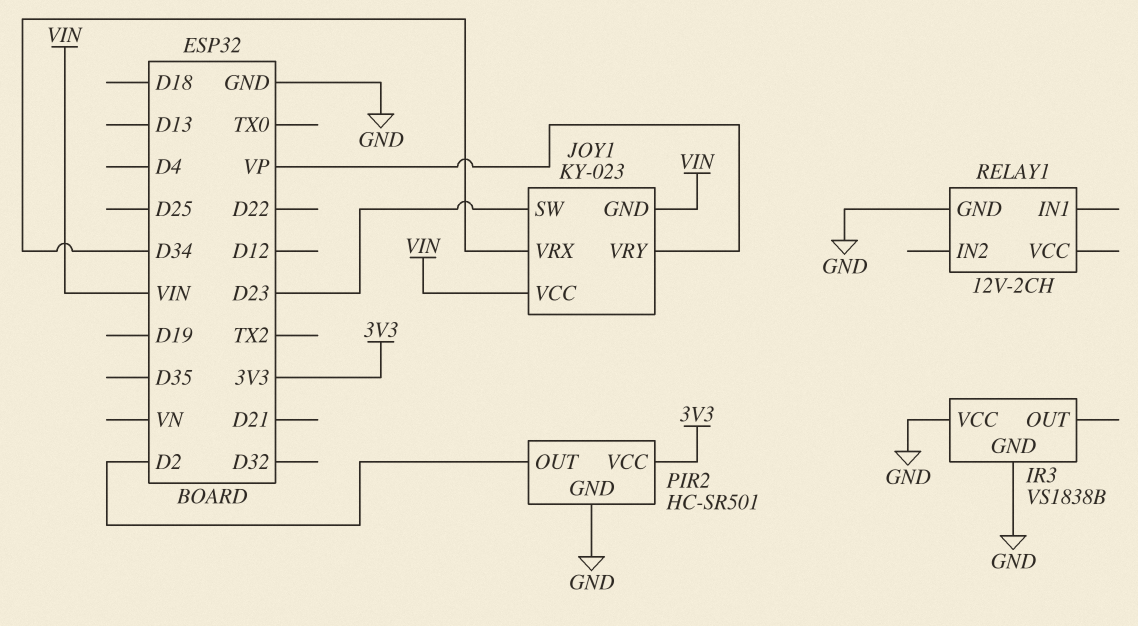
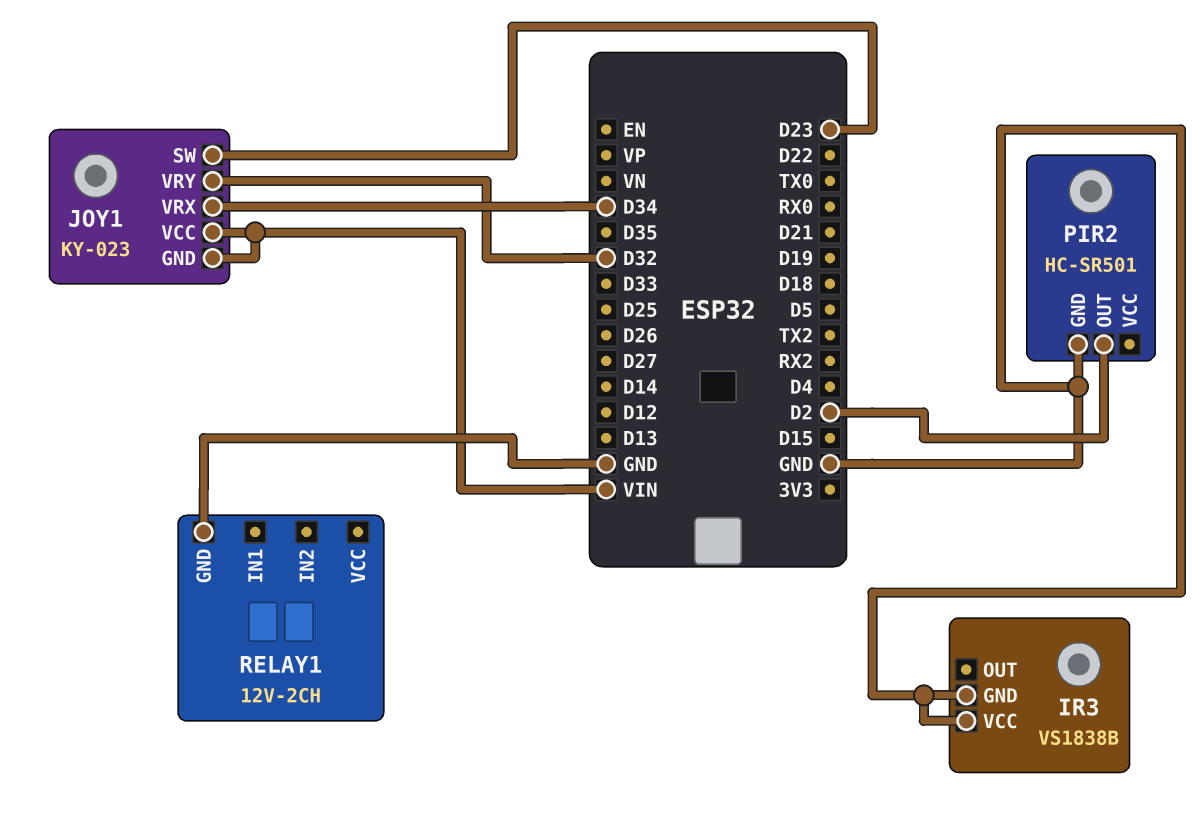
JOY1 pin VRY: VP -> D32
PIR2 pin VCC: 3V3 -> none

